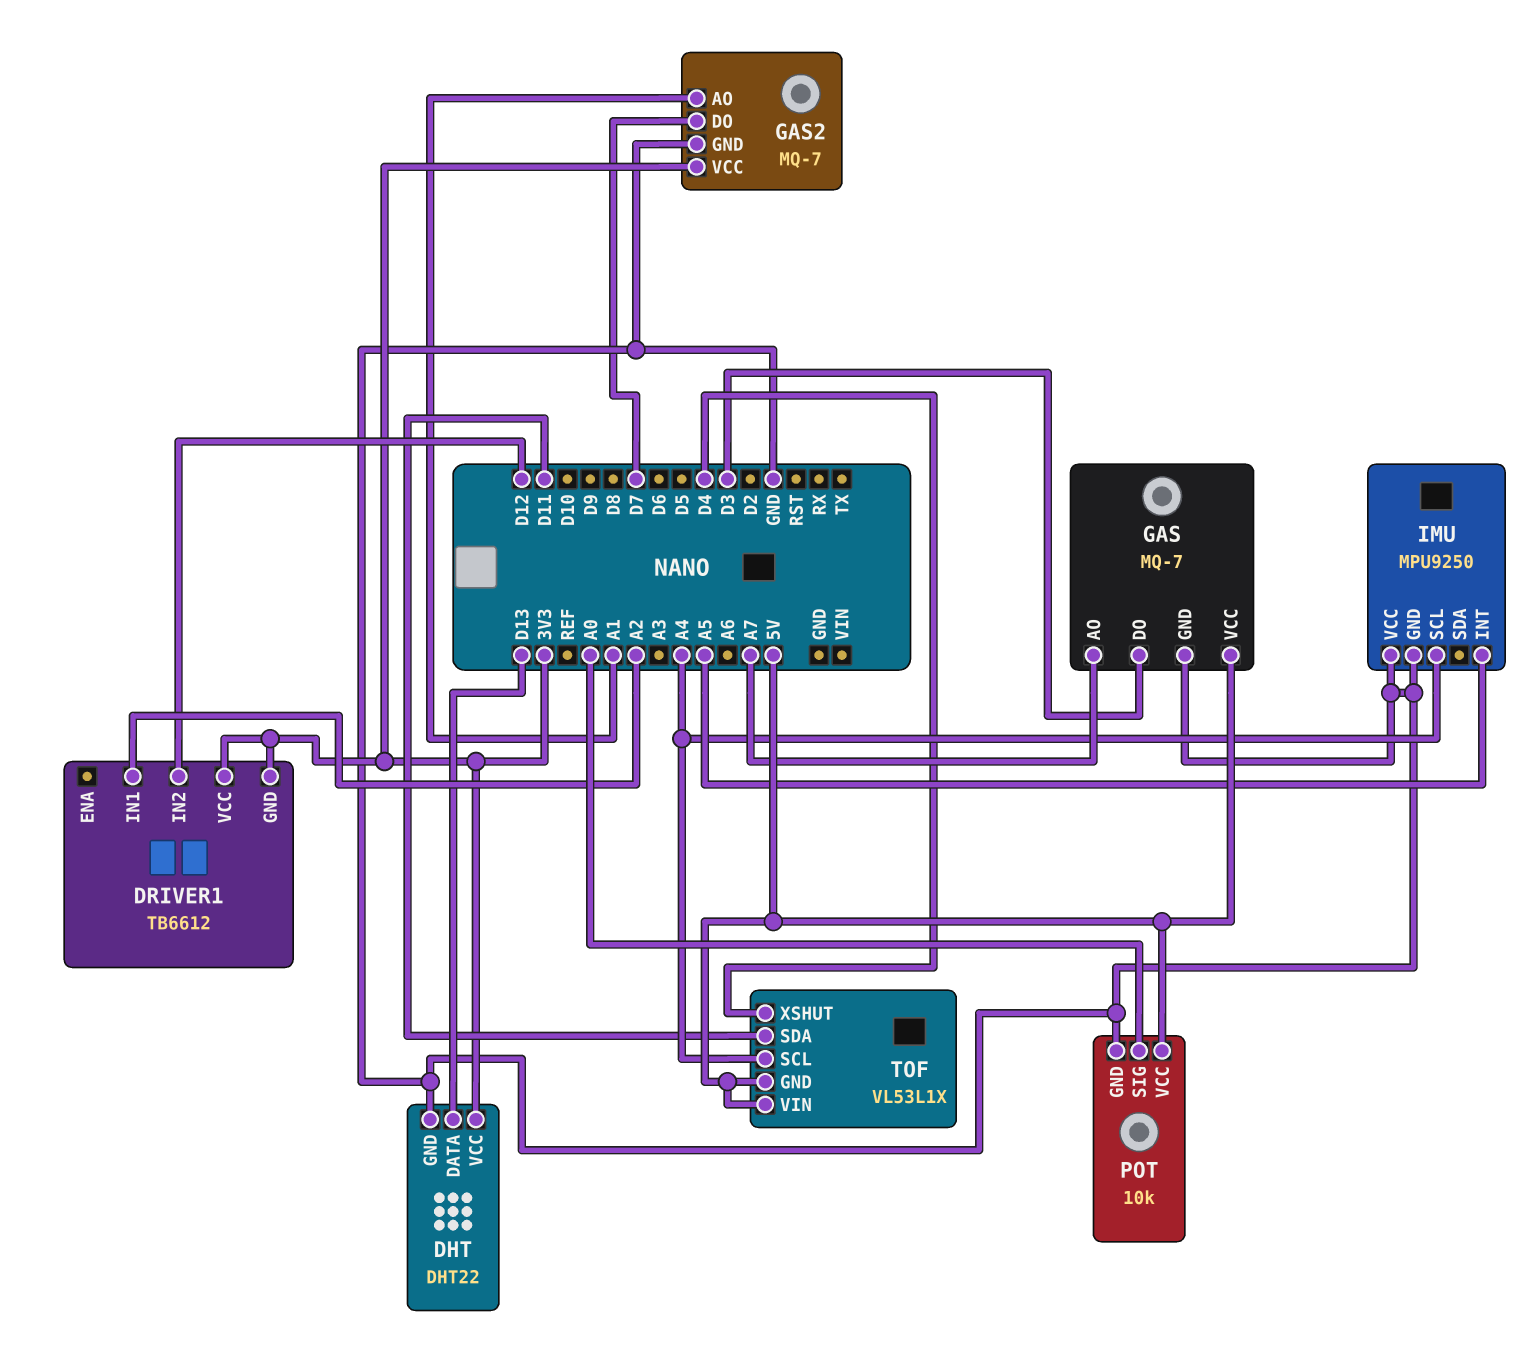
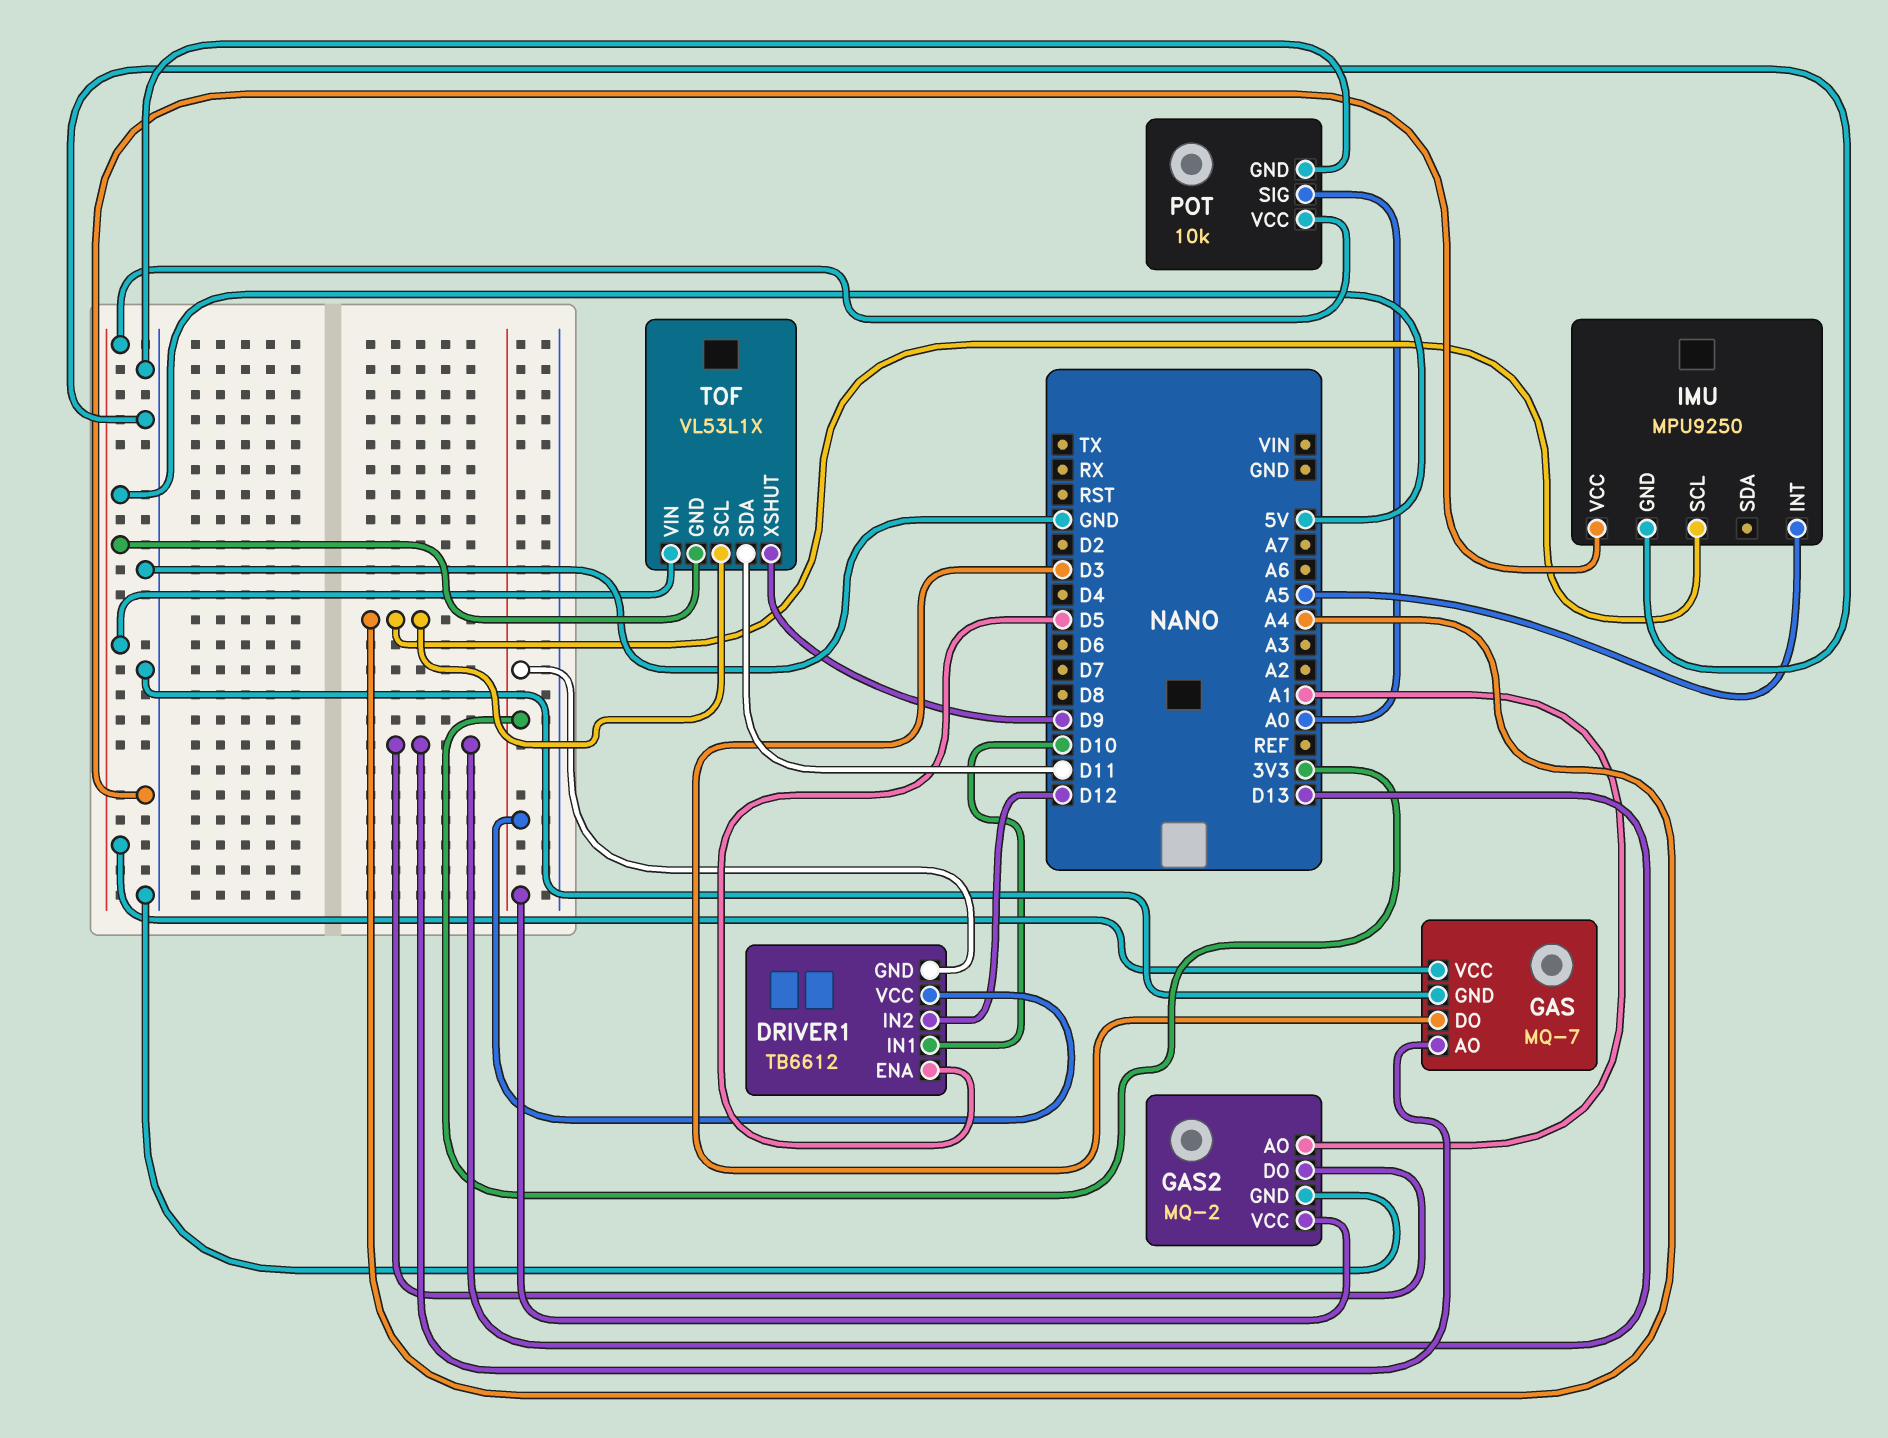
DHT: DHT22 -> none
DHT pin DATA: D13 -> none
DHT pin GND: GND -> none
DHT pin VCC: 3V3 -> none
DRIVER1 pin ENA: none -> D5
DRIVER1 pin IN1: A2 -> D10
GAS pin AO: A7 -> D13
GAS2: MQ-7 -> MQ-2
GAS2 pin DO: D7 -> D13
TOF pin XSHUT: D4 -> D9

